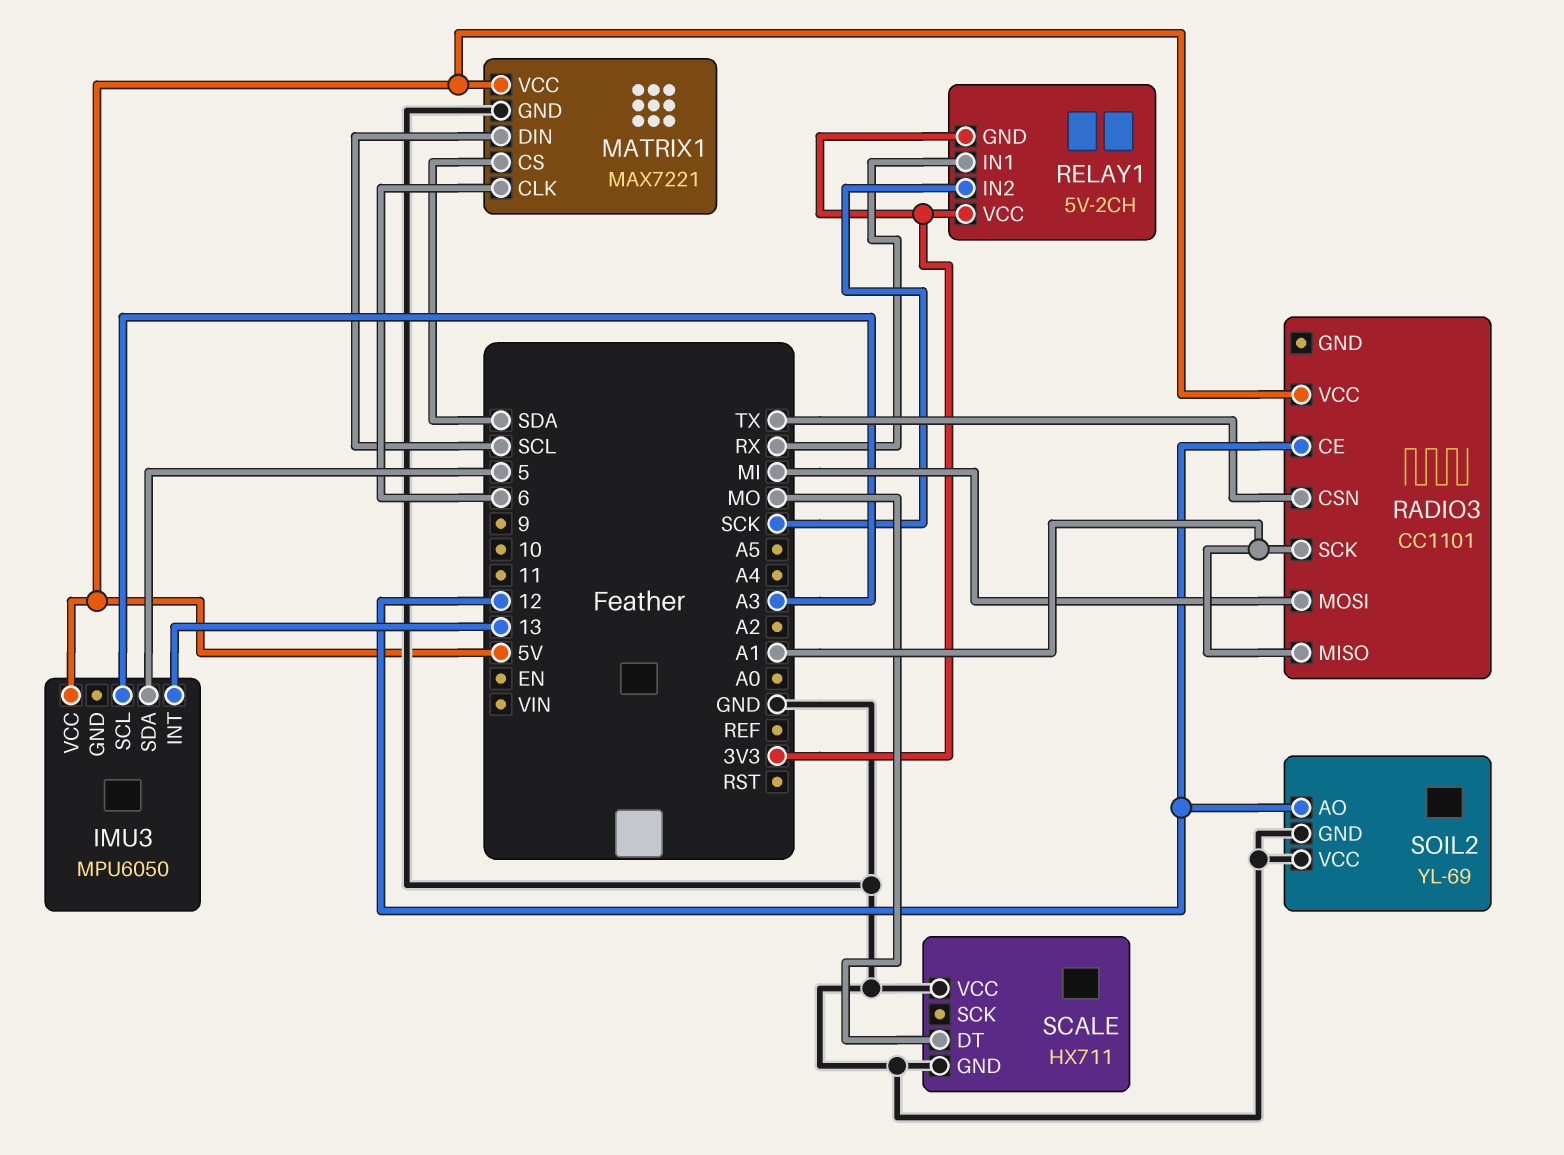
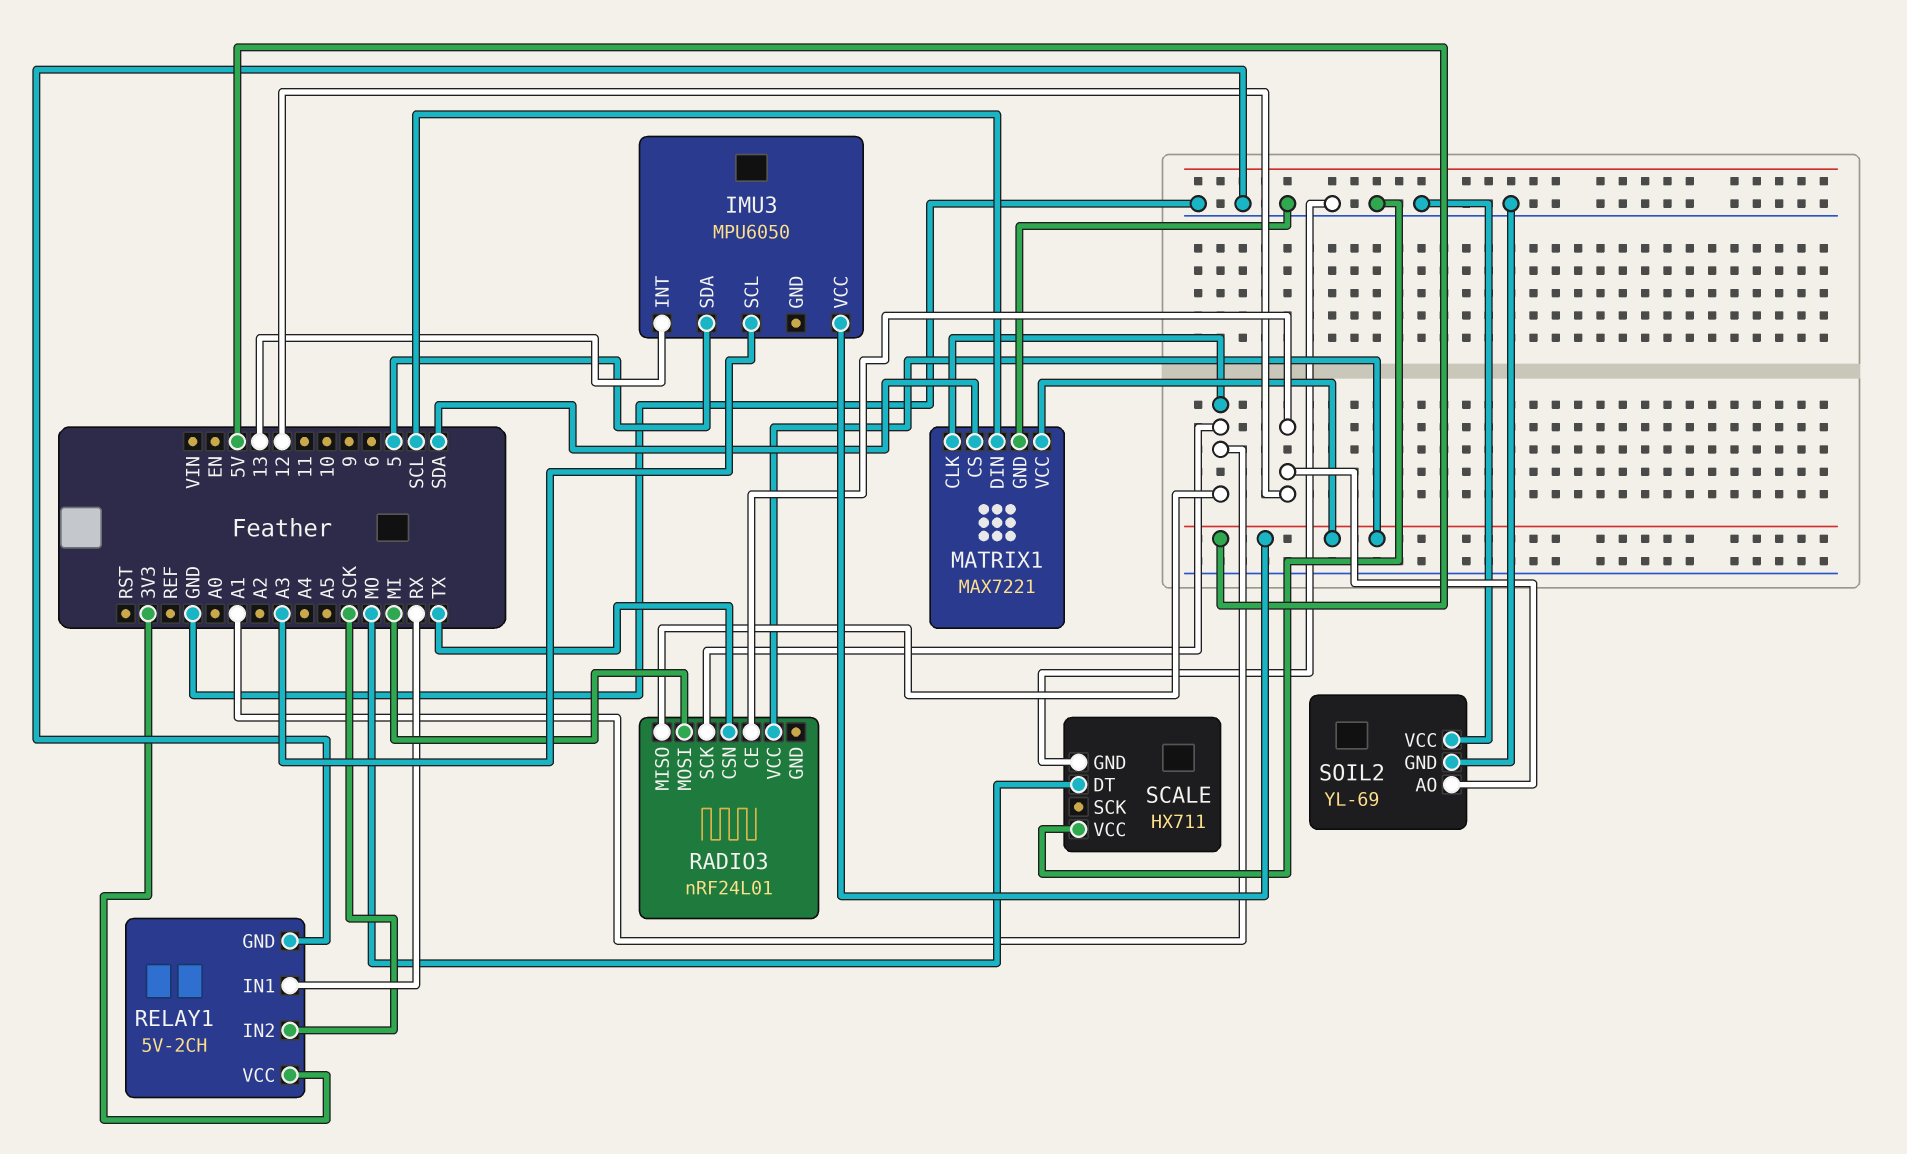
MATRIX1 pin CLK: 6 -> A1
RADIO3: CC1101 -> nRF24L01
RELAY1 pin GND: 3V3 -> GND

